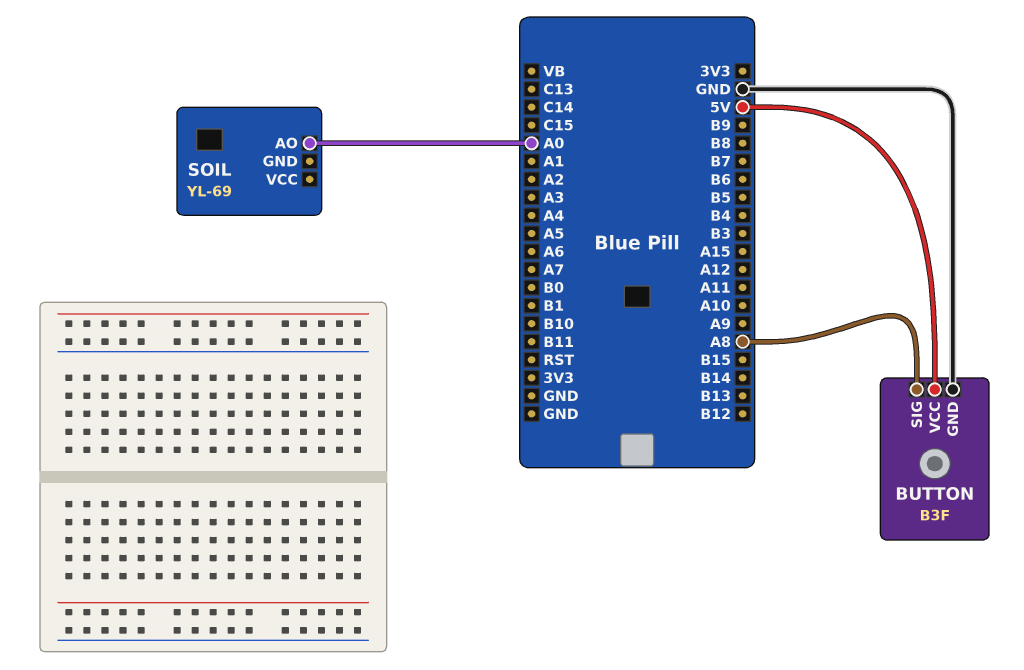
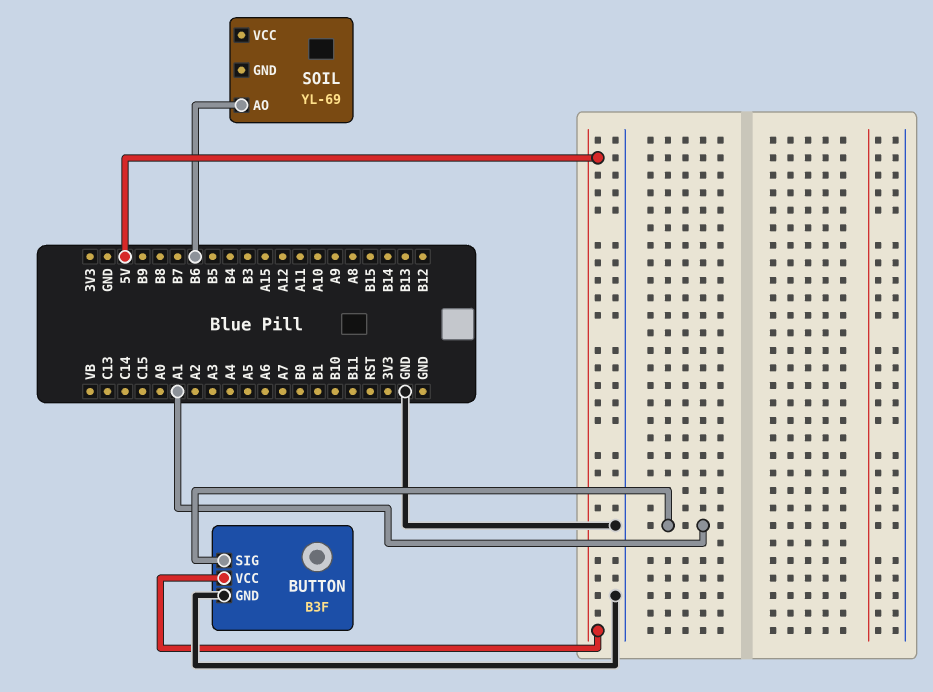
BUTTON pin SIG: A8 -> A1
SOIL pin AO: A0 -> B6

